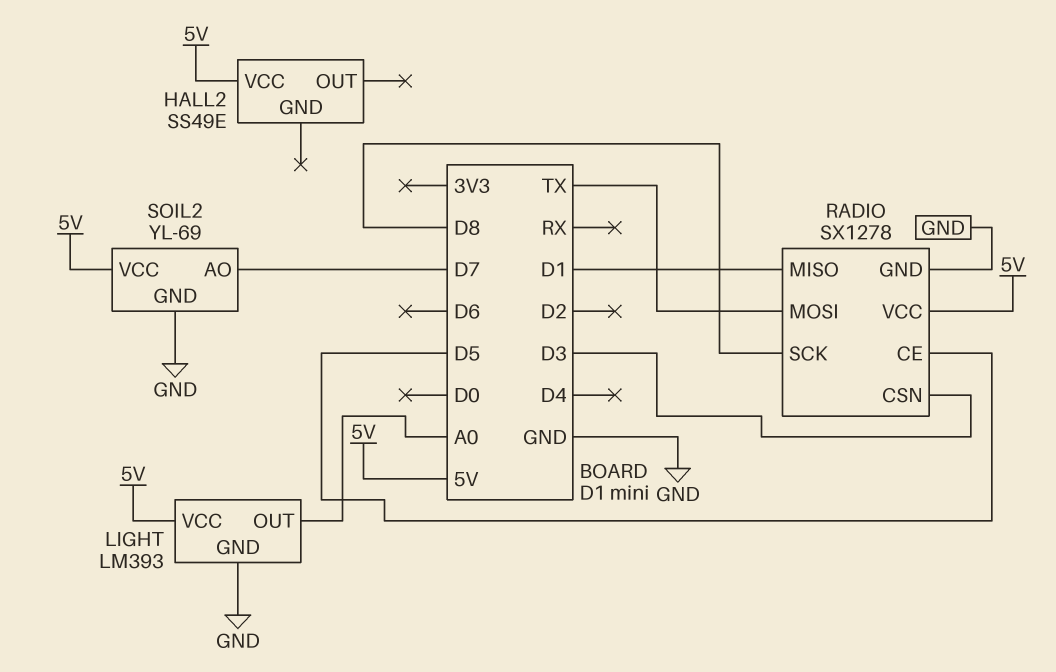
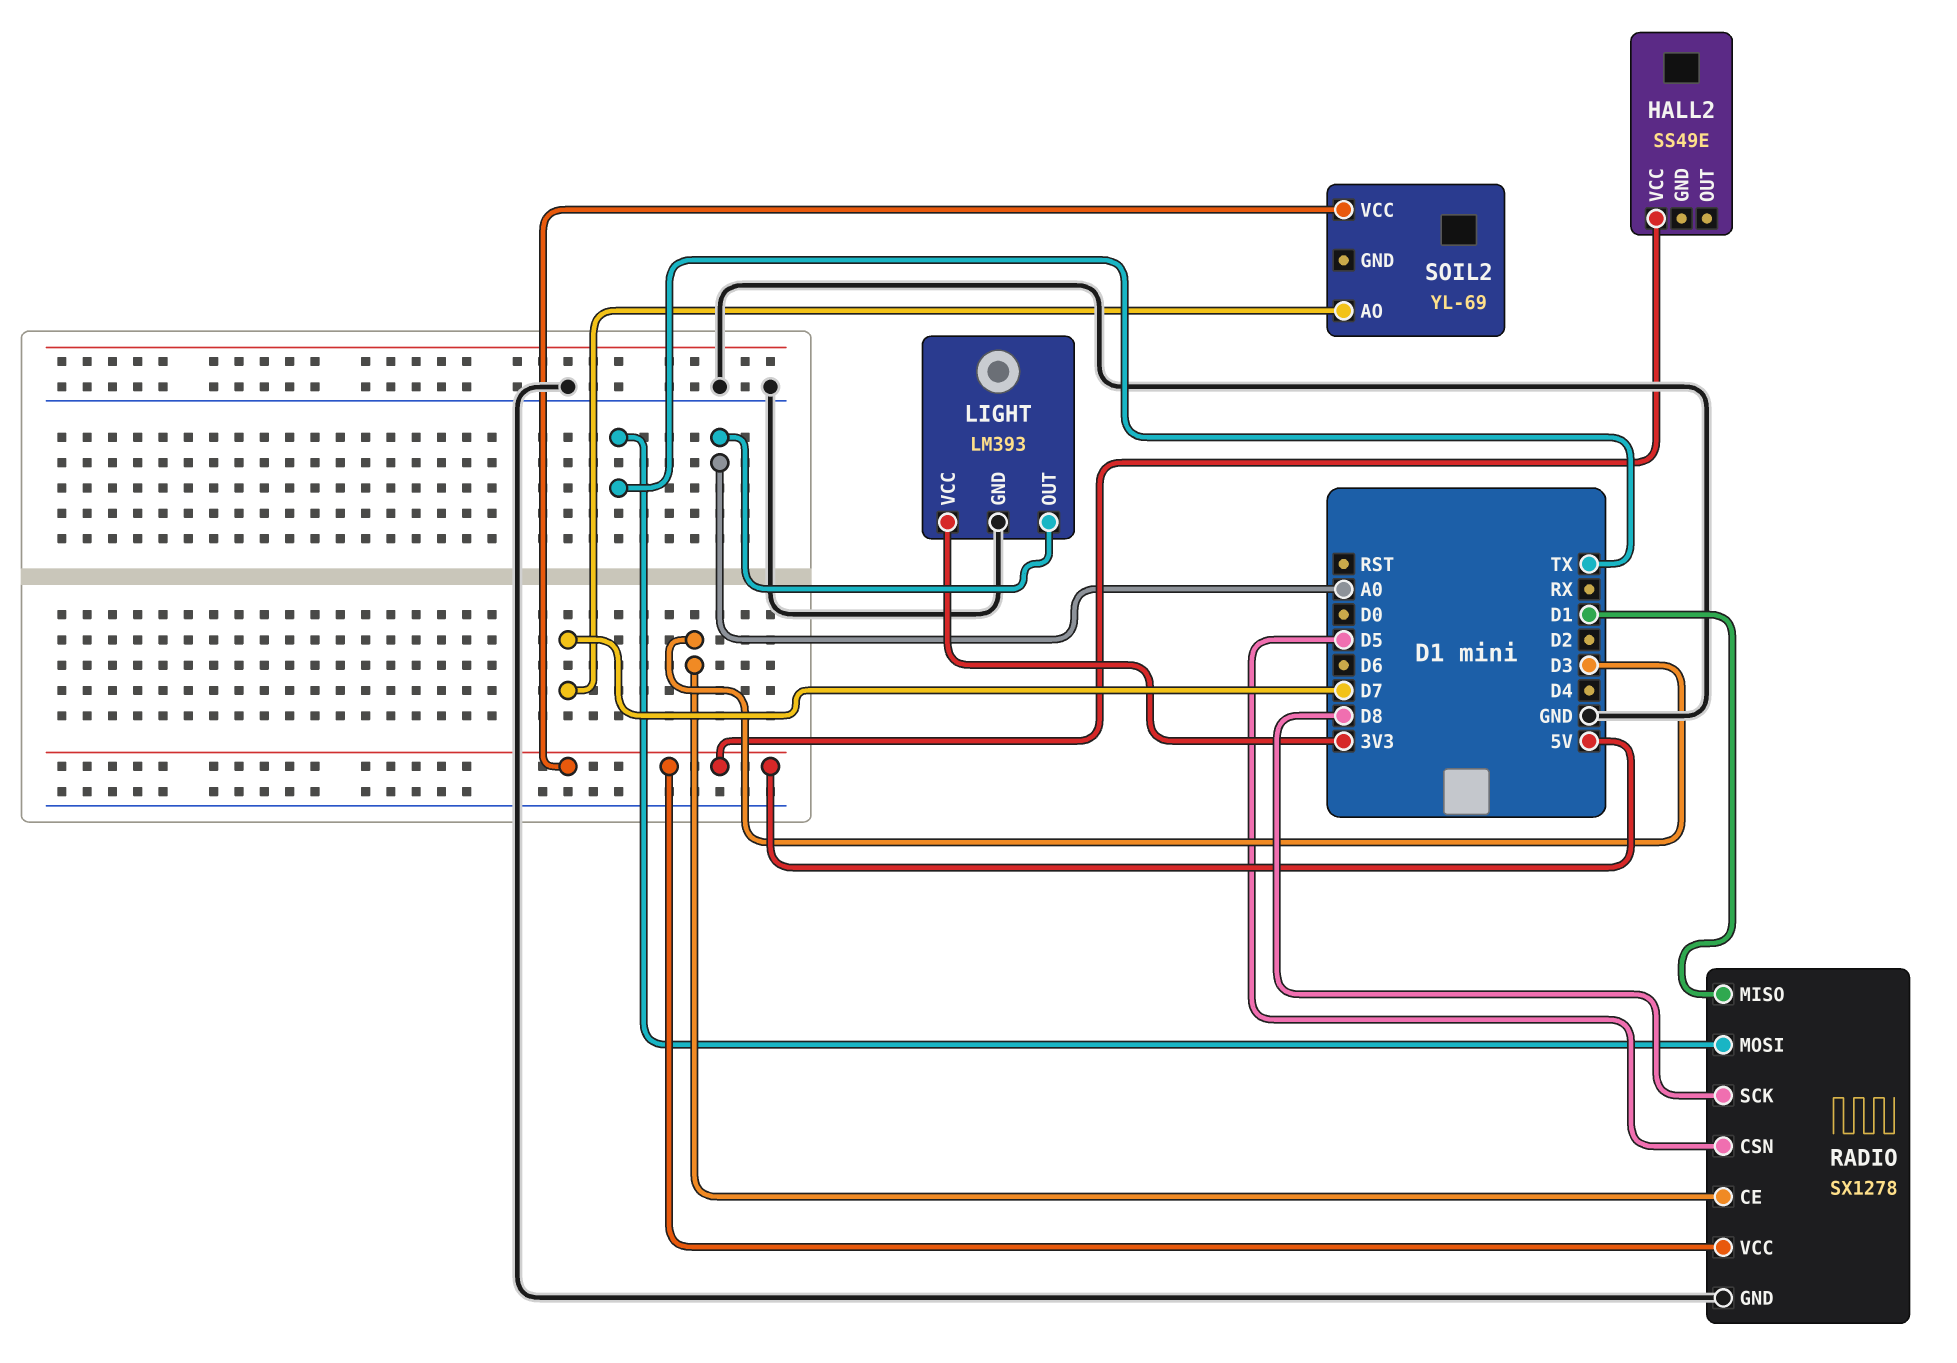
LIGHT pin VCC: 5V -> 3V3
RADIO pin CE: D5 -> D3
RADIO pin CSN: D3 -> D5
SOIL2 pin GND: GND -> none

